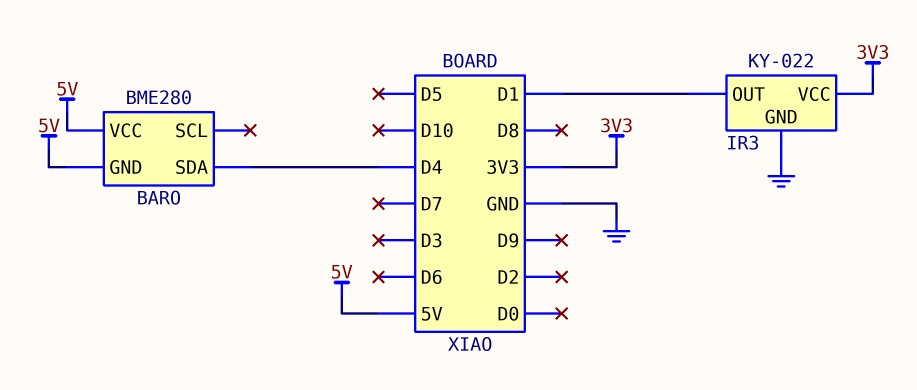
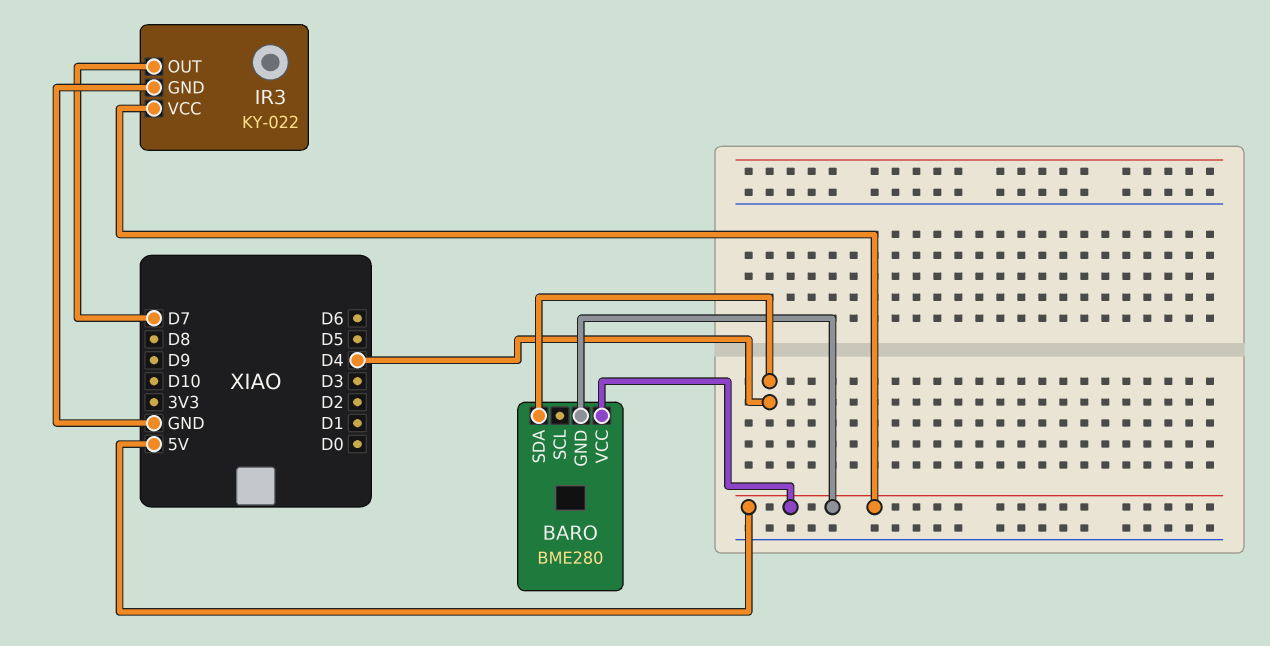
IR3 pin OUT: D1 -> D7
IR3 pin VCC: 3V3 -> 5V

